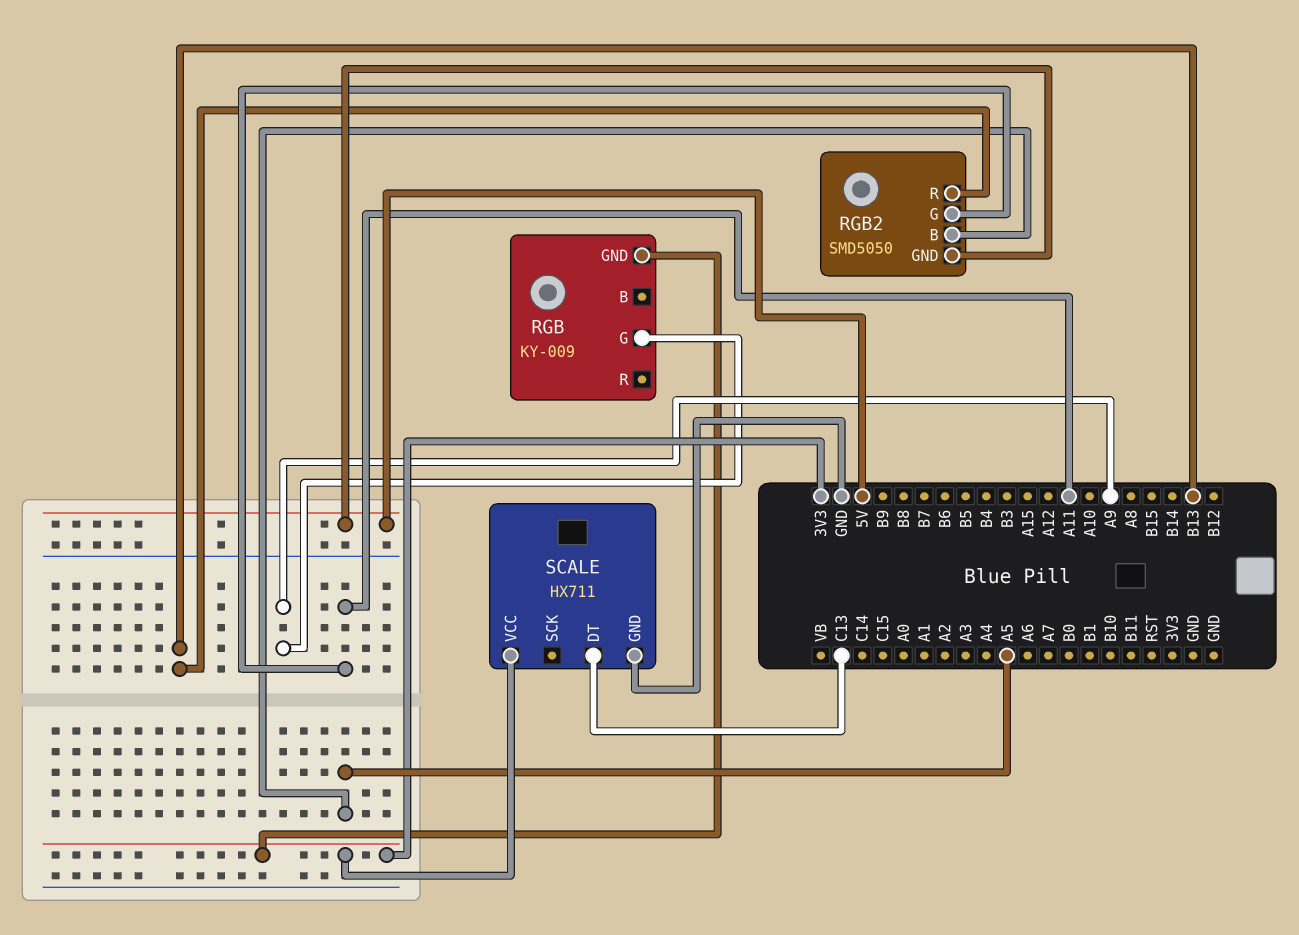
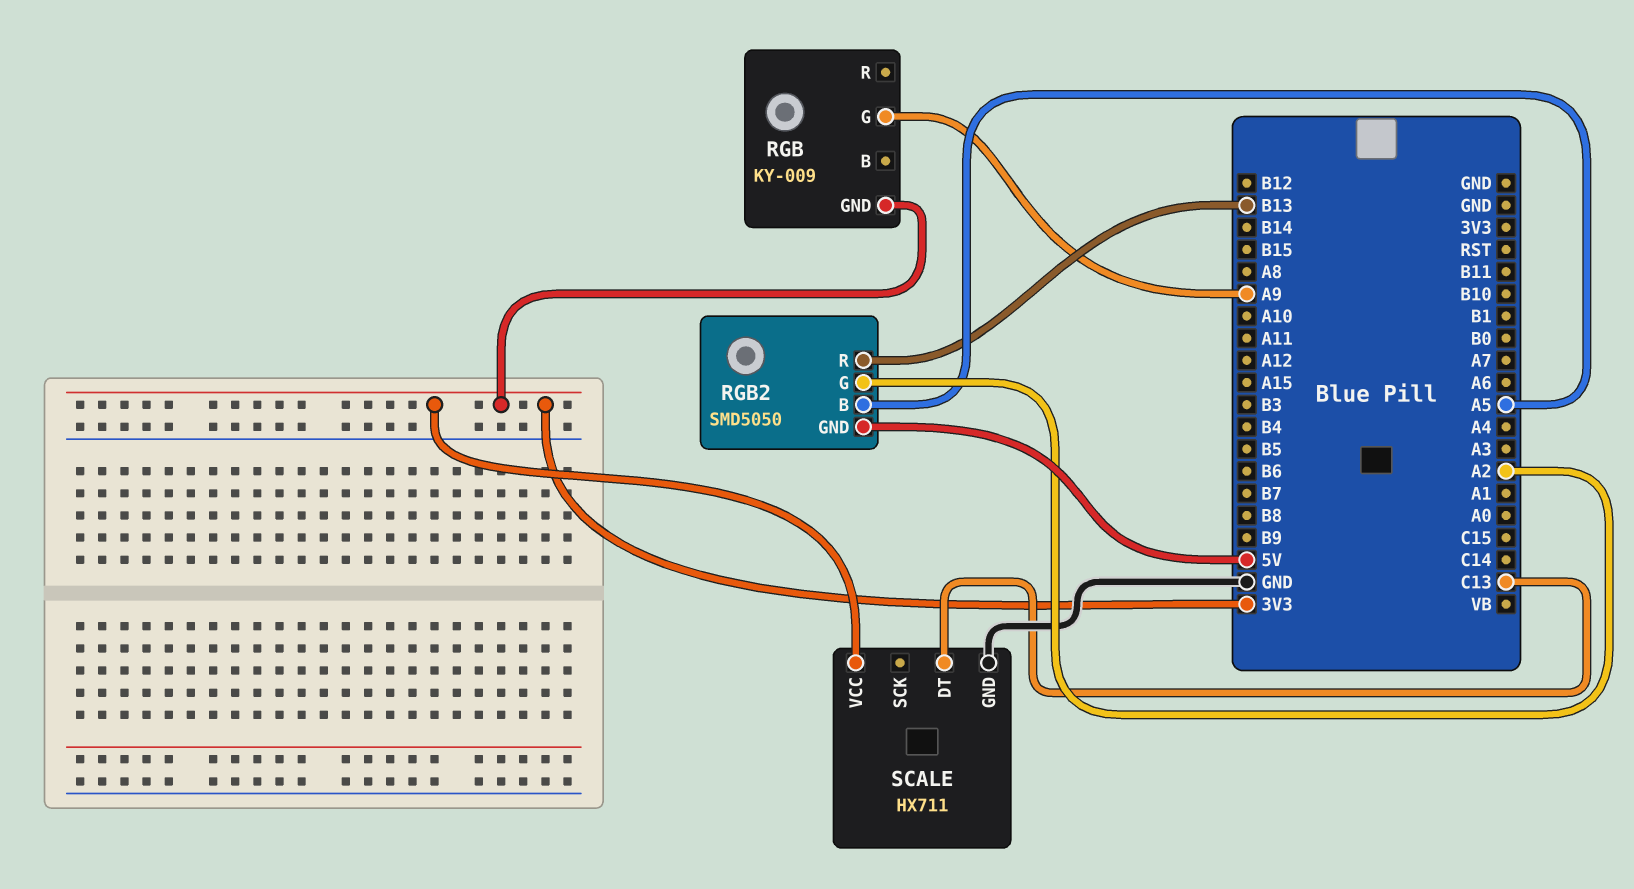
RGB2 pin G: A11 -> A2

